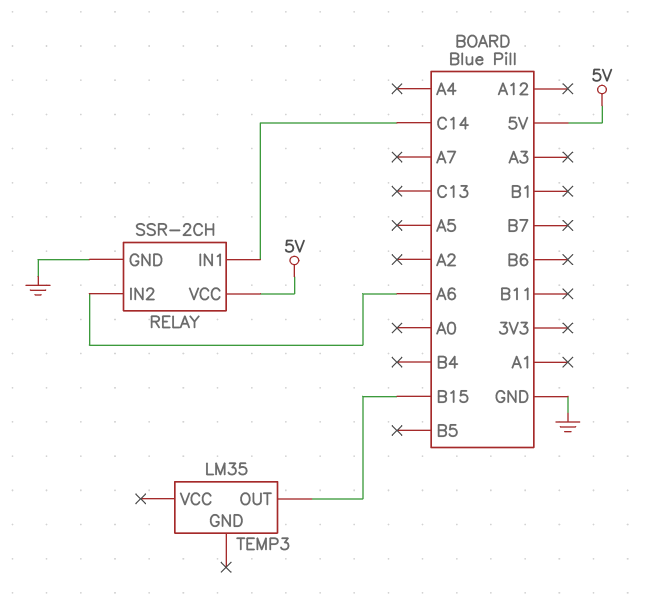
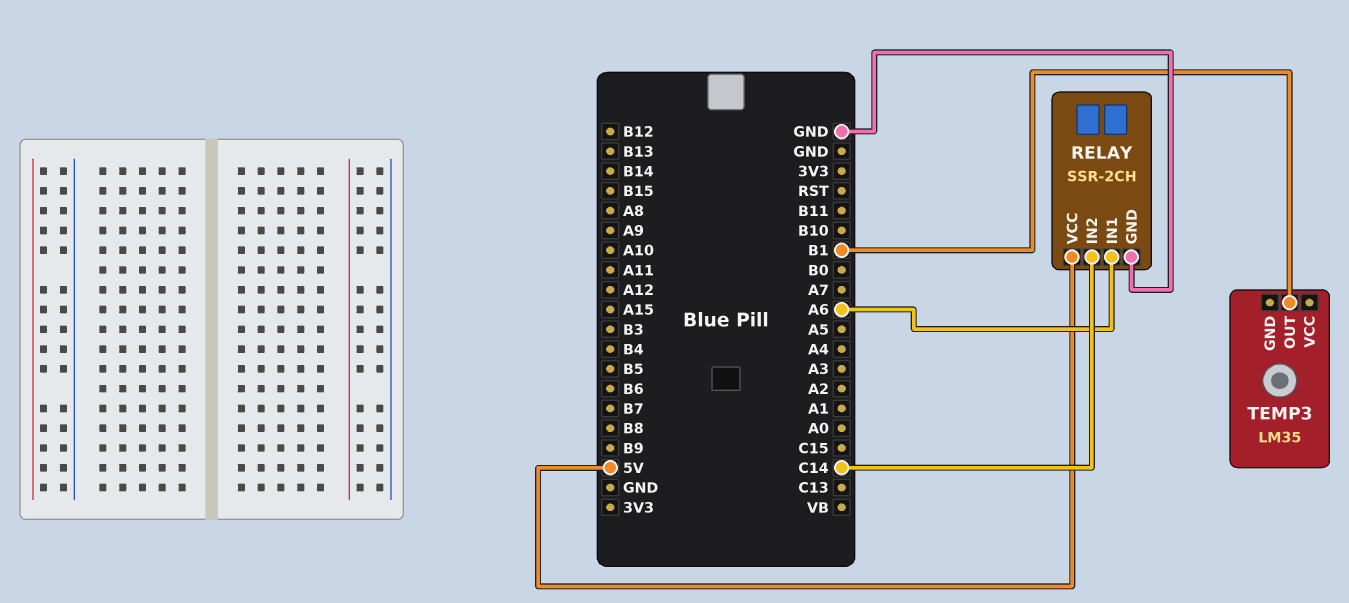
RELAY pin IN1: C14 -> A6
RELAY pin IN2: A6 -> C14
TEMP3 pin OUT: B15 -> B1

